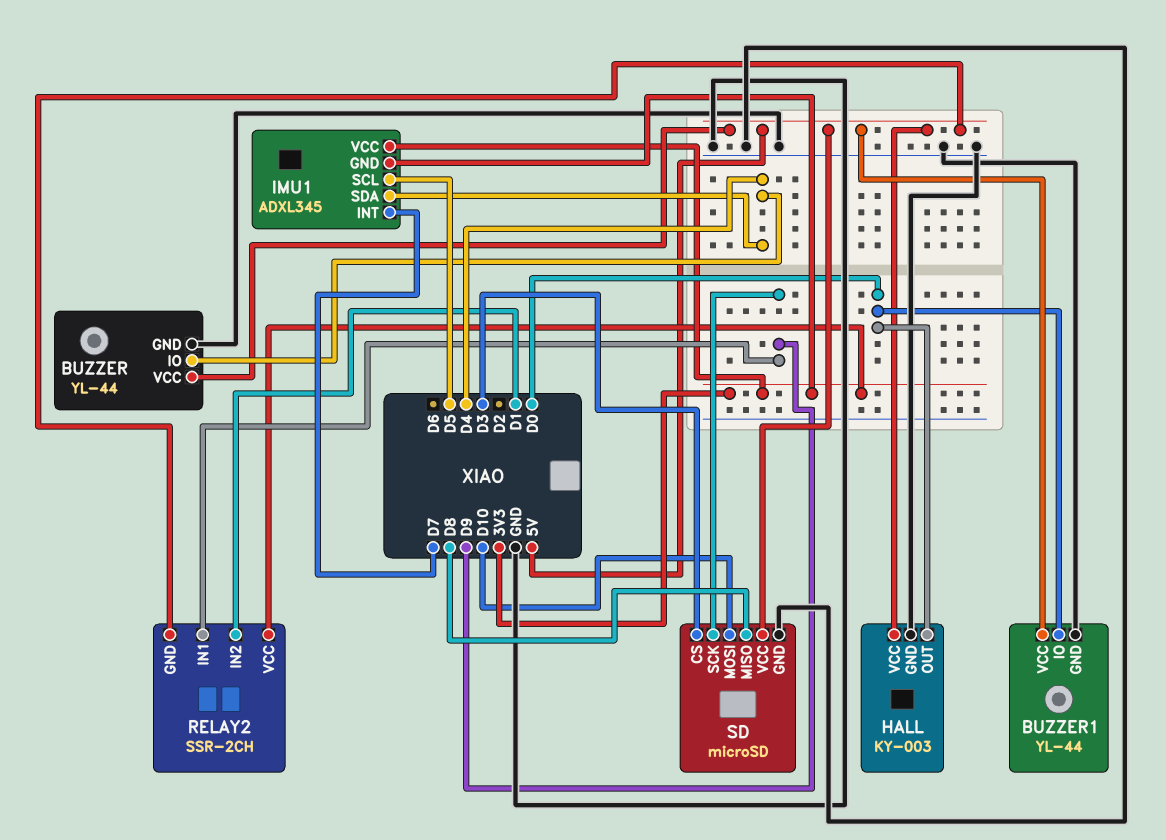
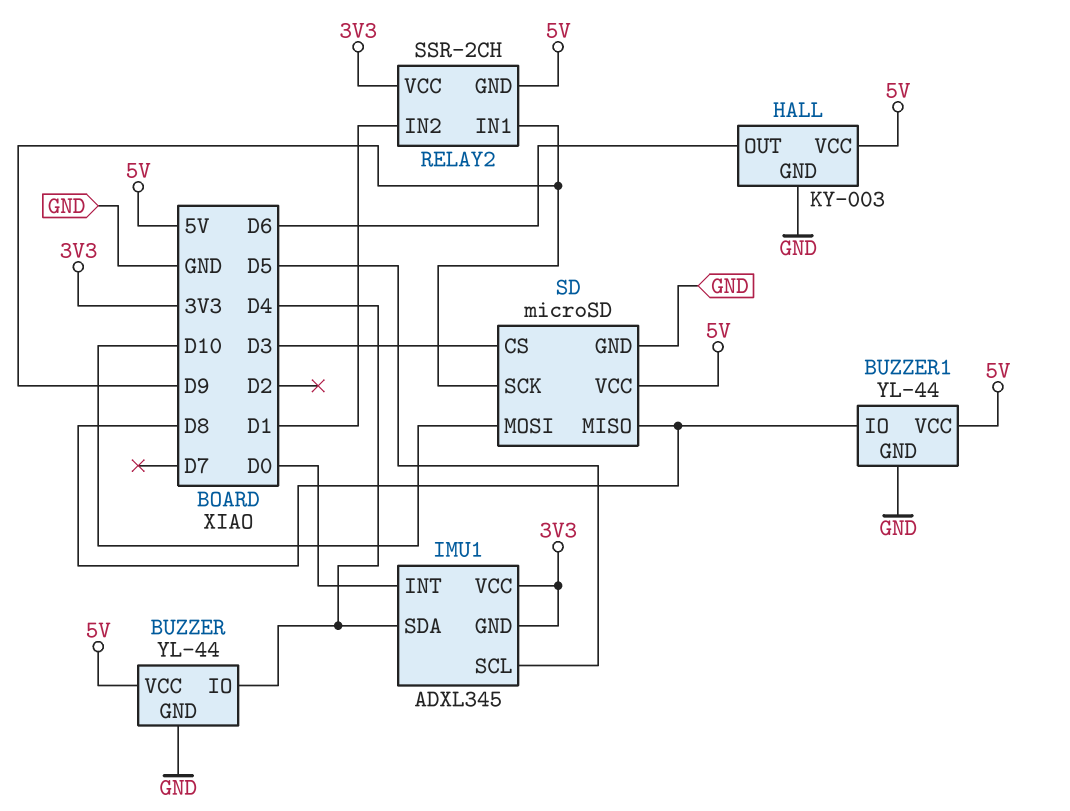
BUZZER1 pin IO: D0 -> D8
HALL pin OUT: D0 -> D6
IMU1 pin INT: D7 -> D0

